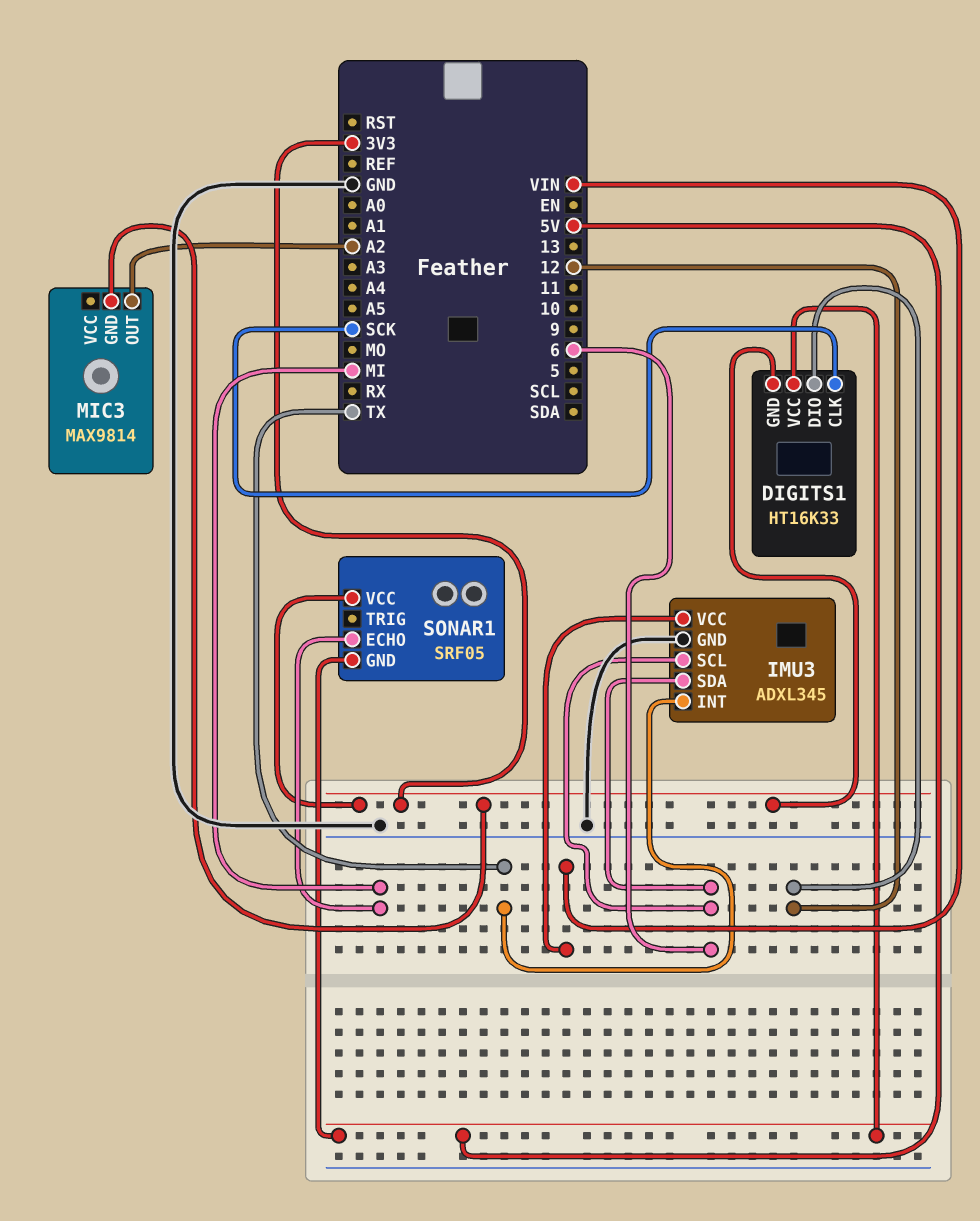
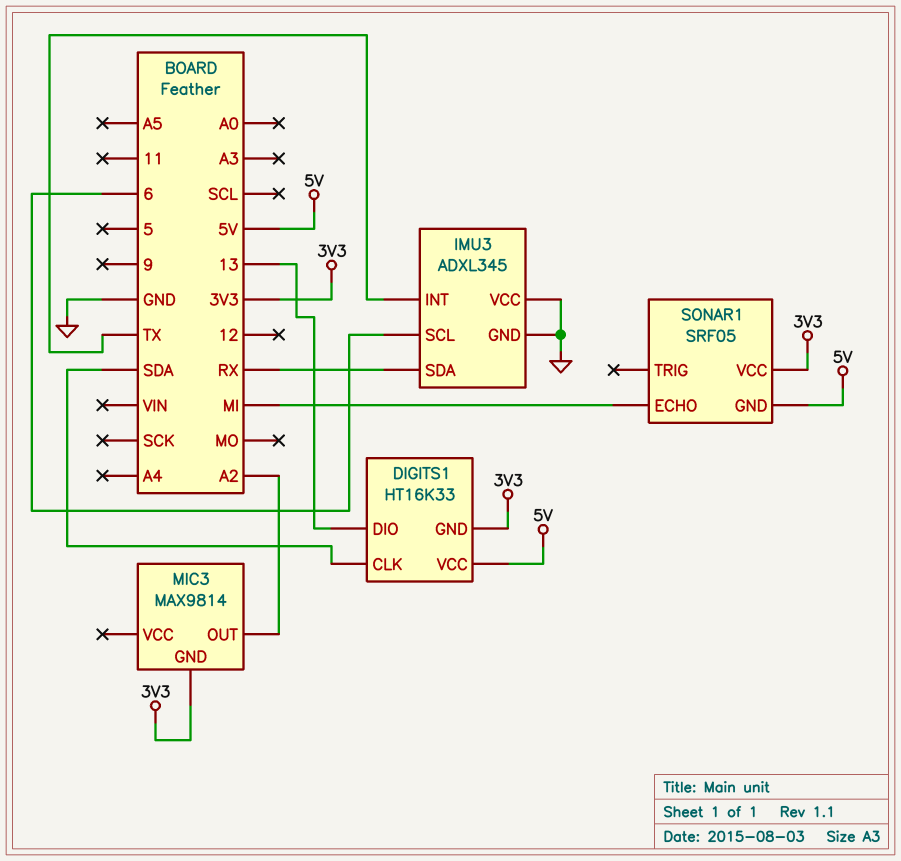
DIGITS1 pin CLK: SCK -> SDA
DIGITS1 pin DIO: 12 -> 13
IMU3 pin SDA: 6 -> RX
IMU3 pin VCC: VIN -> GND

